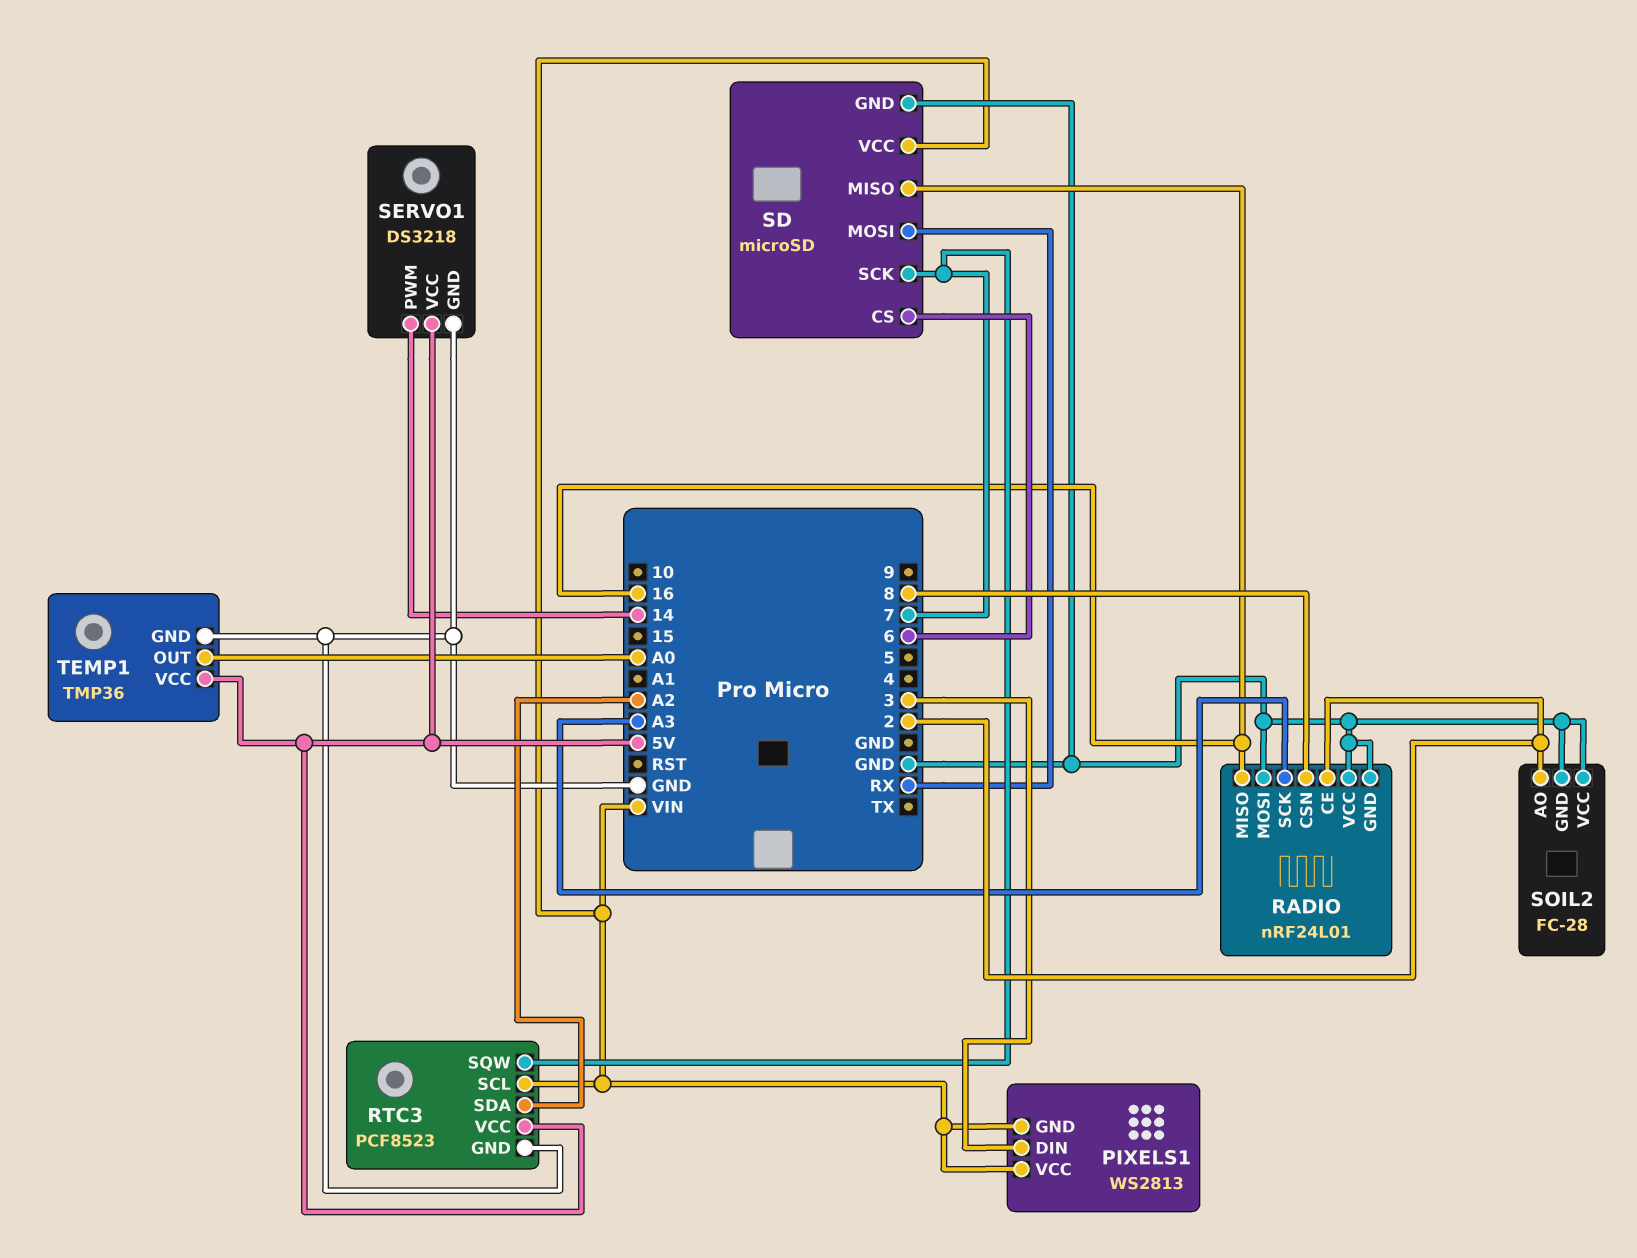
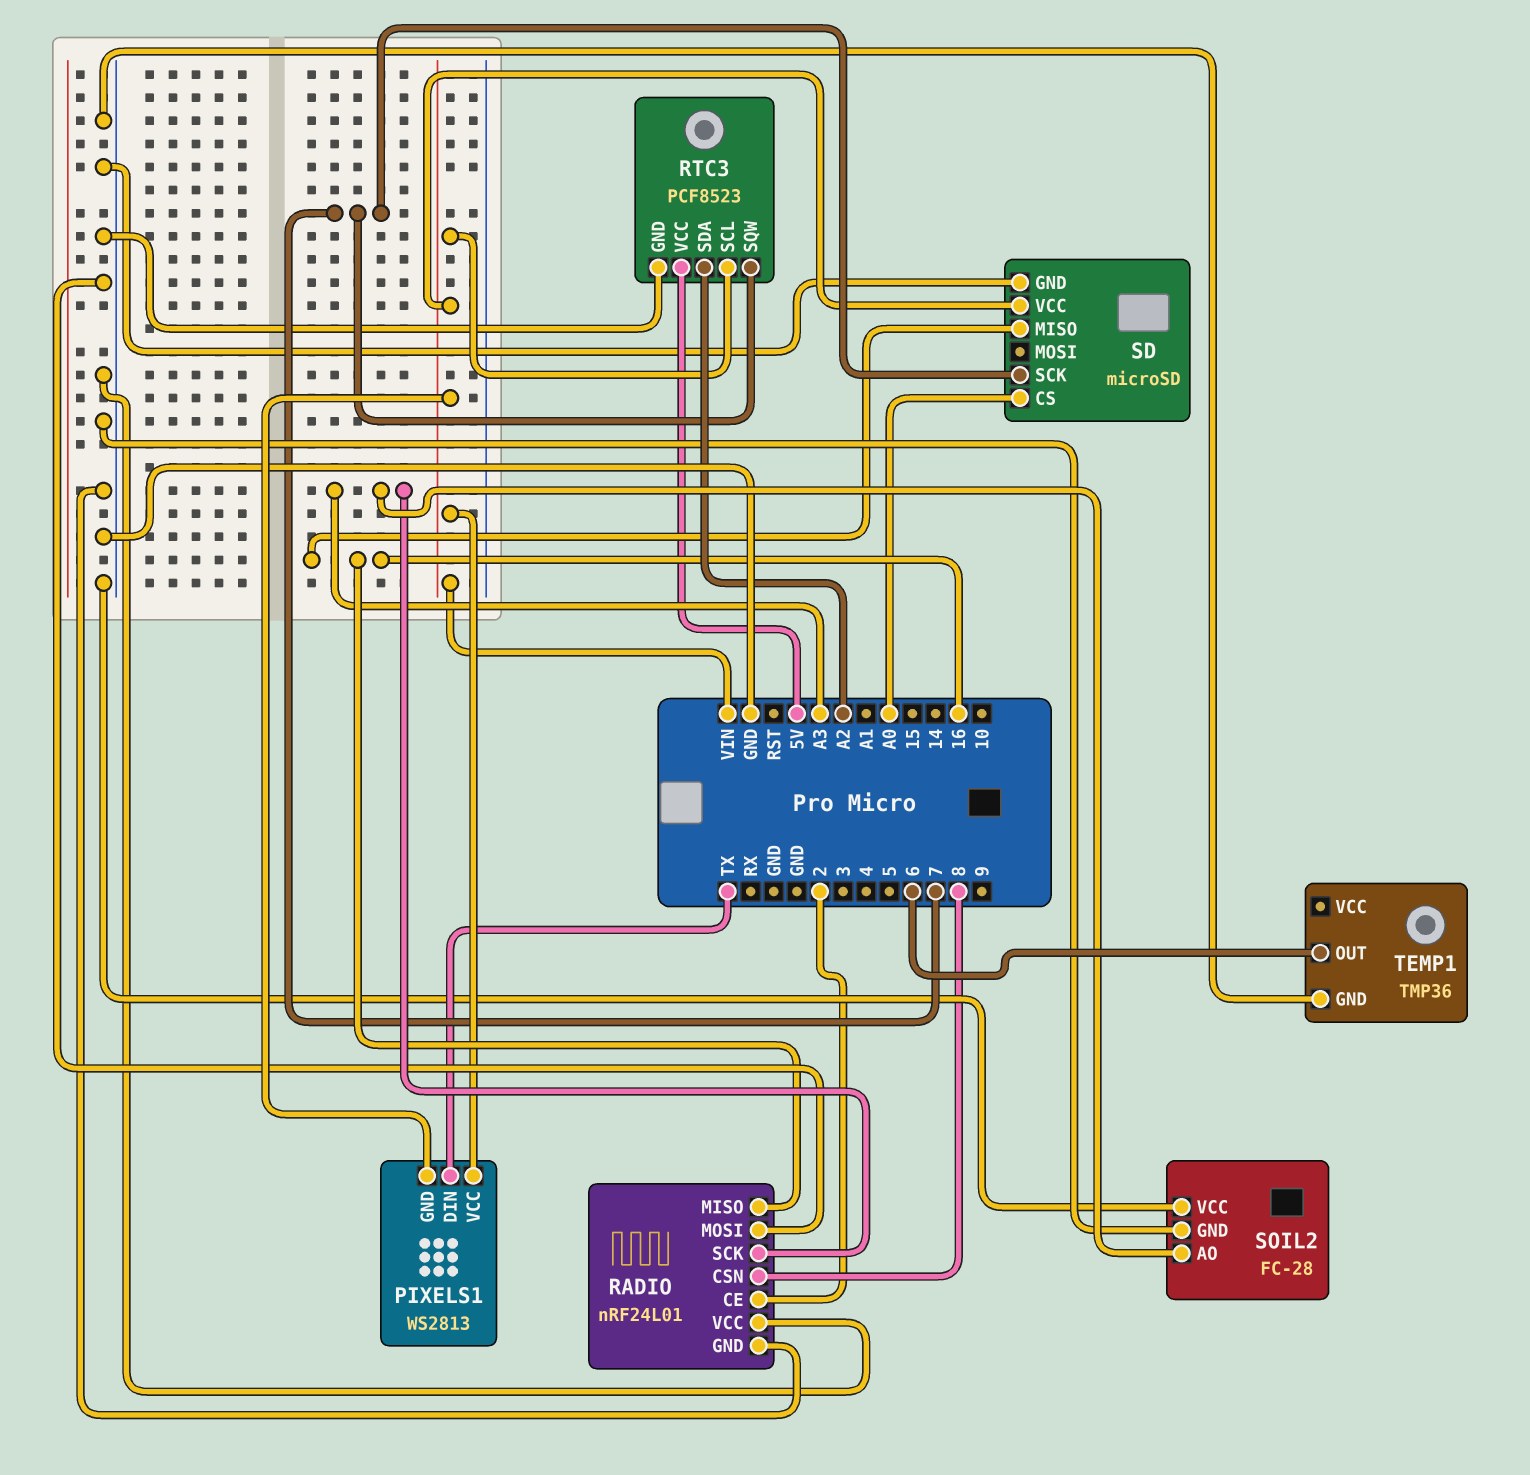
PIXELS1 pin DIN: 3 -> TX
SD pin CS: 6 -> A0
SD pin MOSI: RX -> none
SERVO1: DS3218 -> none
SERVO1 pin GND: GND -> none
SERVO1 pin PWM: 14 -> none
SERVO1 pin VCC: 5V -> none
SOIL2 pin AO: 2 -> A3
TEMP1 pin OUT: A0 -> 6
TEMP1 pin VCC: 5V -> none

